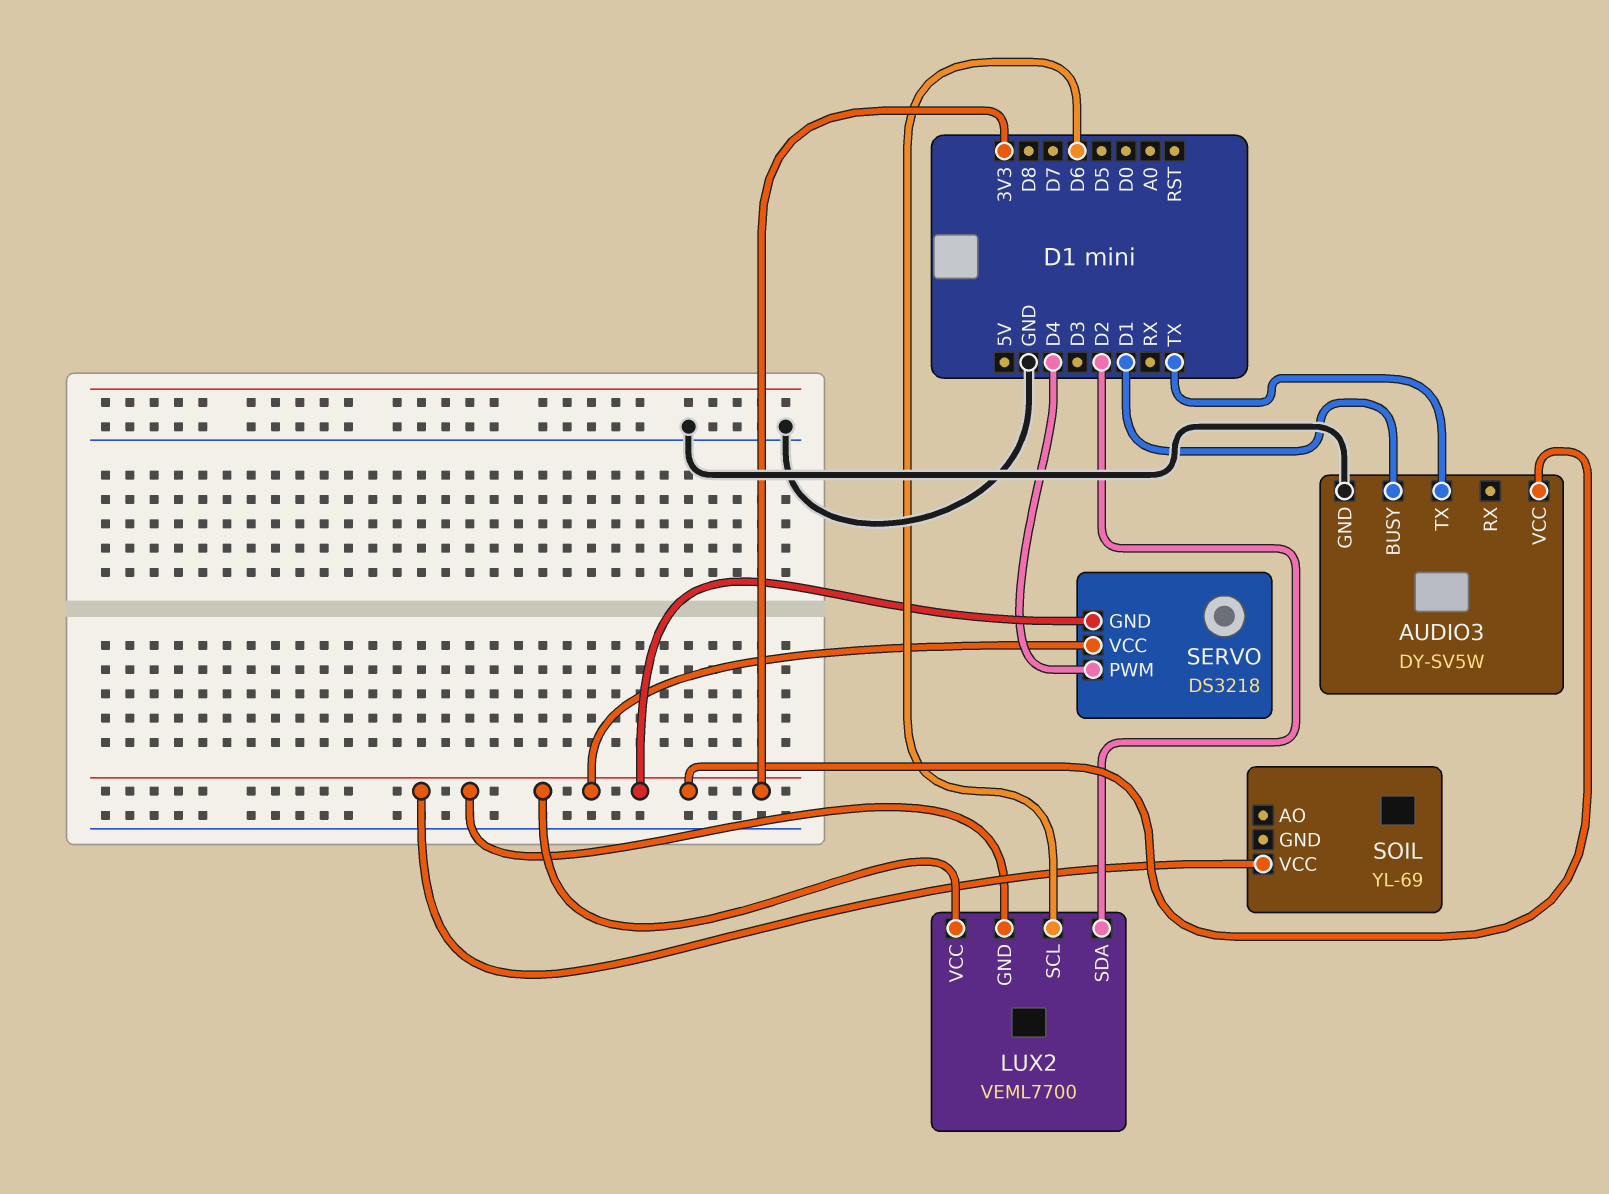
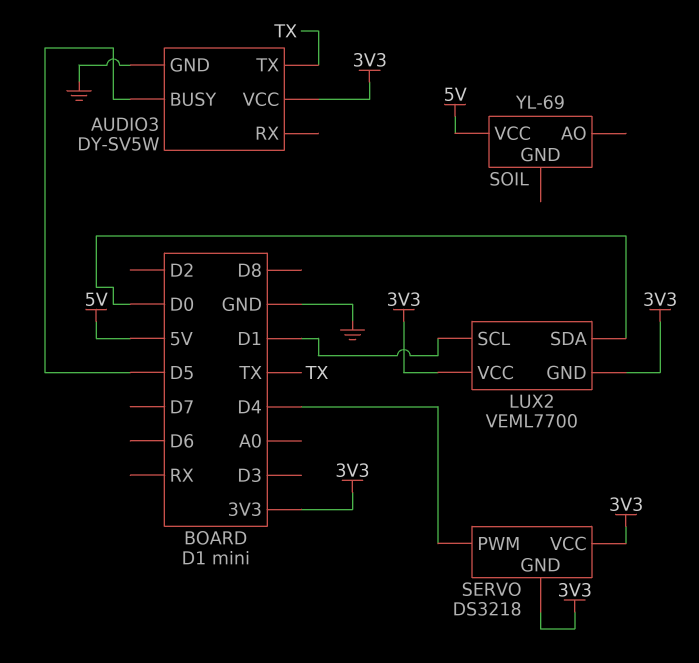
AUDIO3 pin BUSY: D1 -> D5
LUX2 pin SCL: D6 -> D1
LUX2 pin SDA: D2 -> D0
SOIL pin VCC: 3V3 -> 5V

